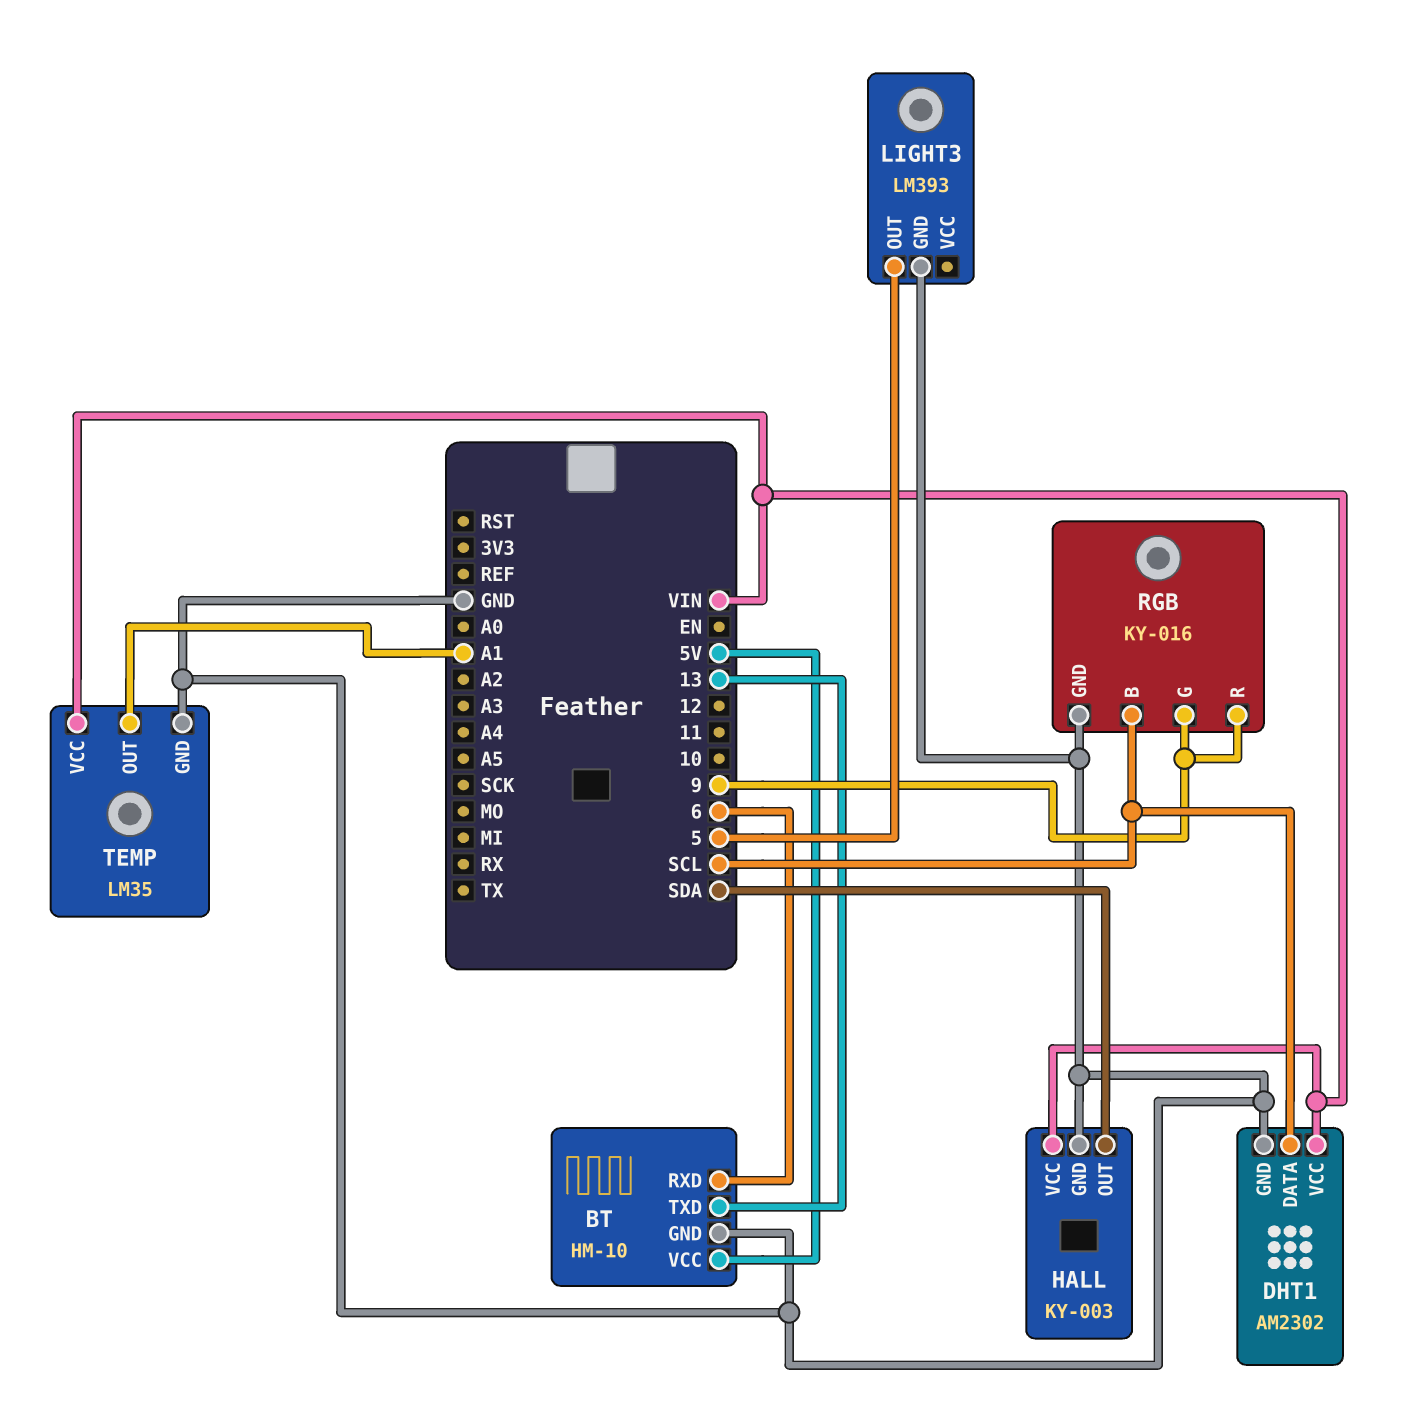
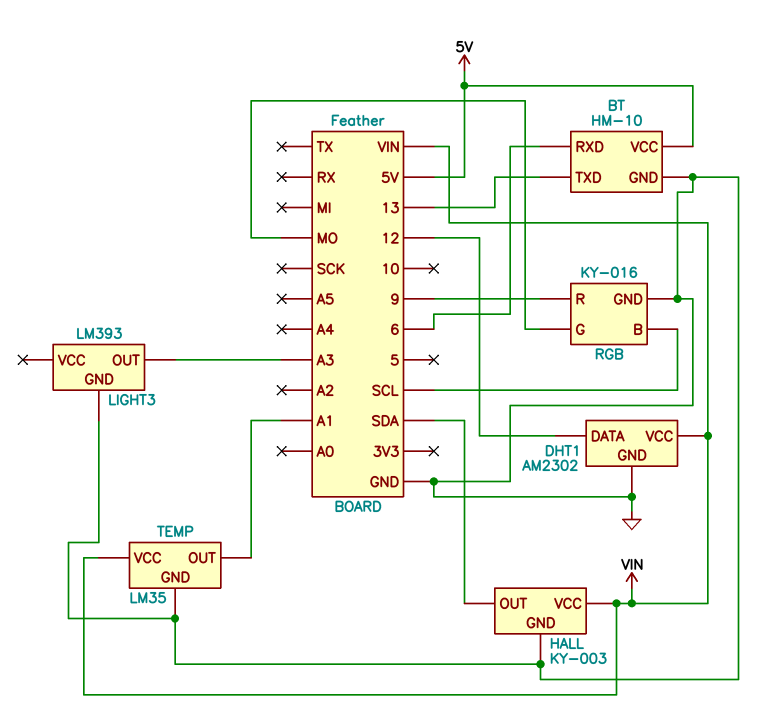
DHT1 pin DATA: SCL -> 12
LIGHT3 pin OUT: 5 -> A3
RGB pin G: 9 -> MO

